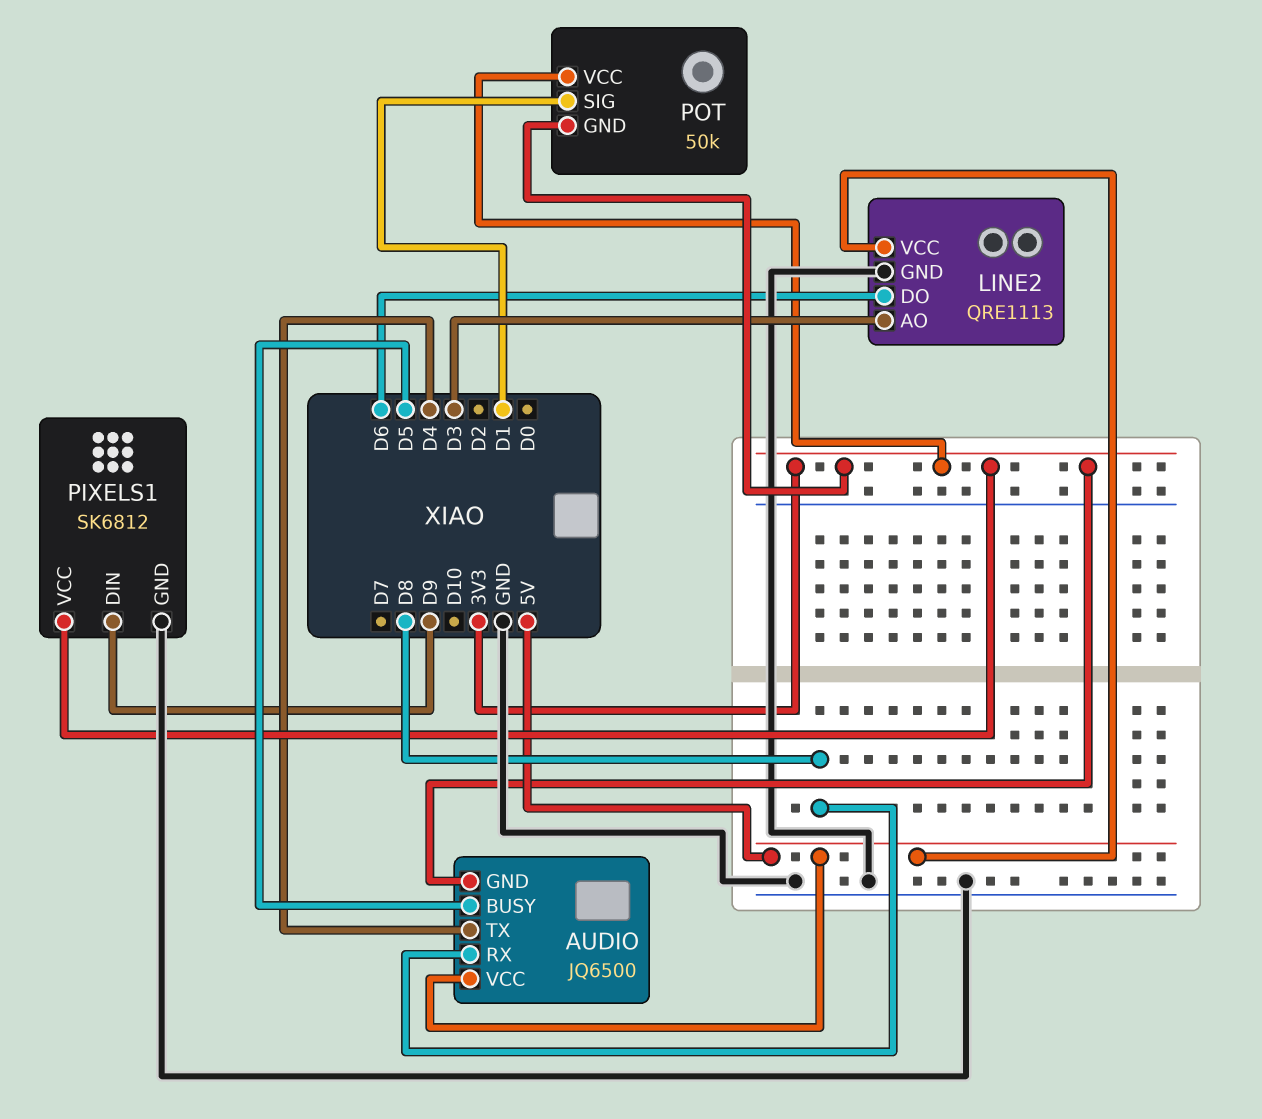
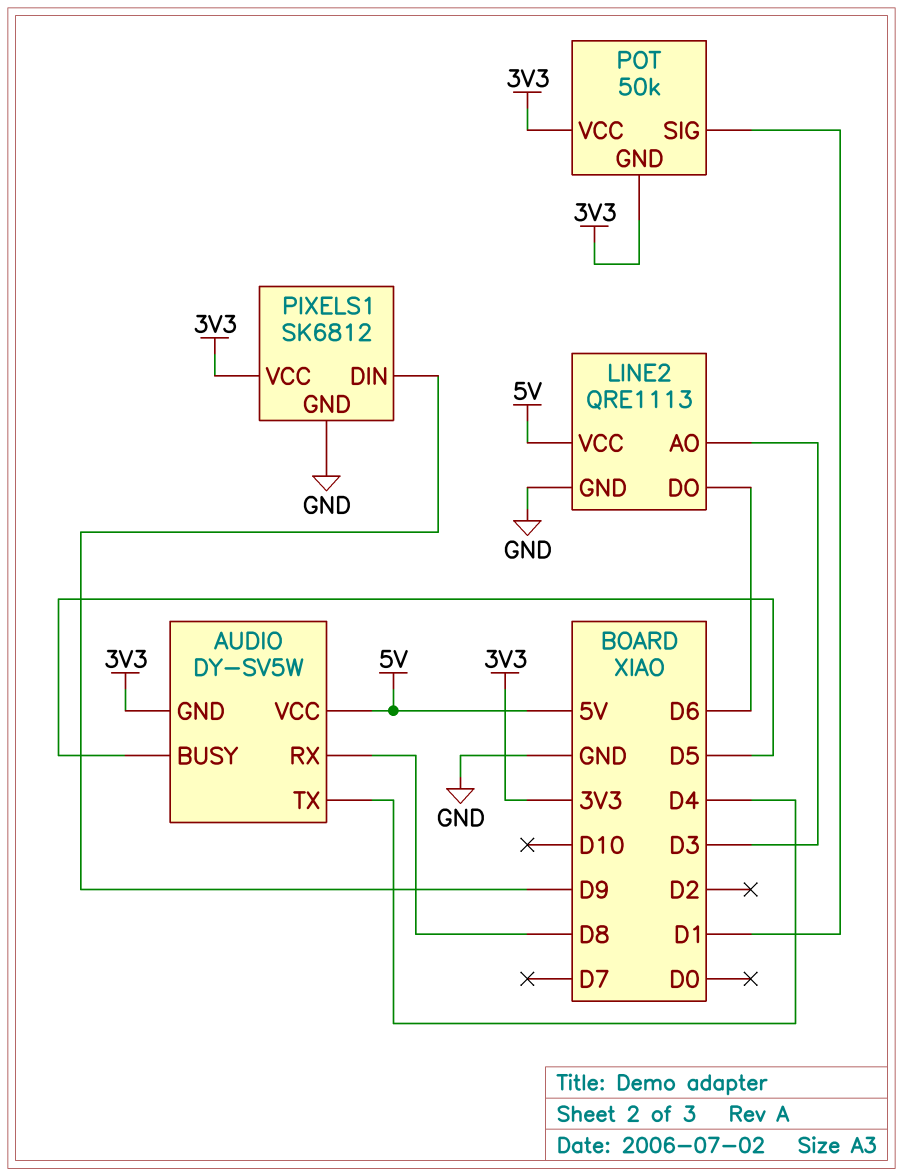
AUDIO: JQ6500 -> DY-SV5W

